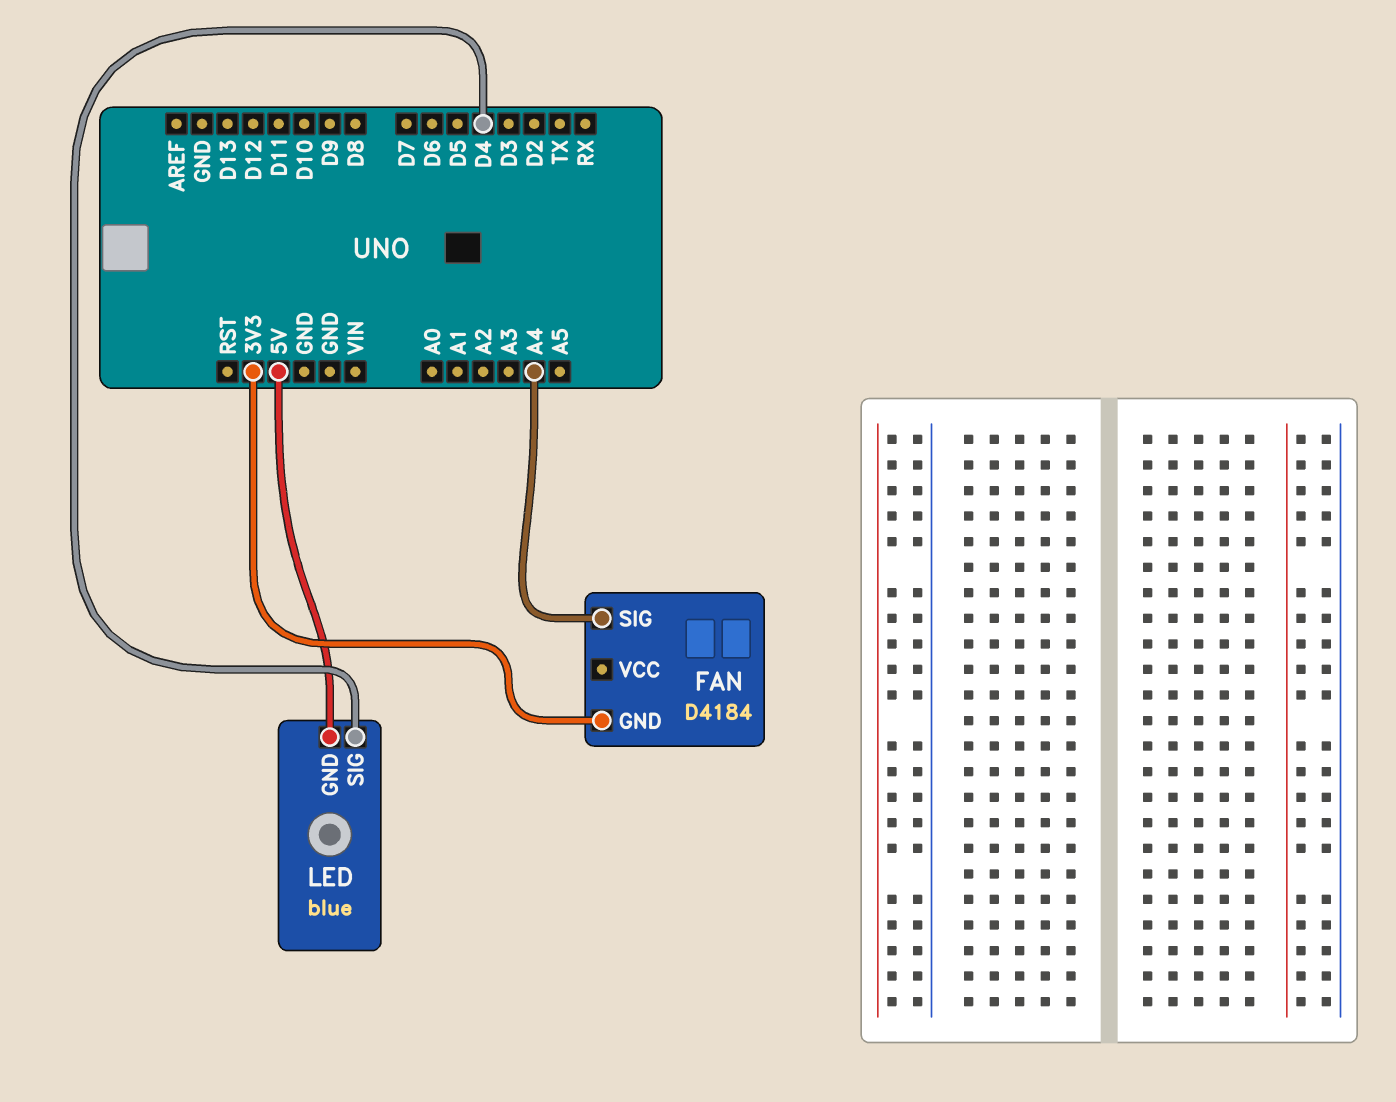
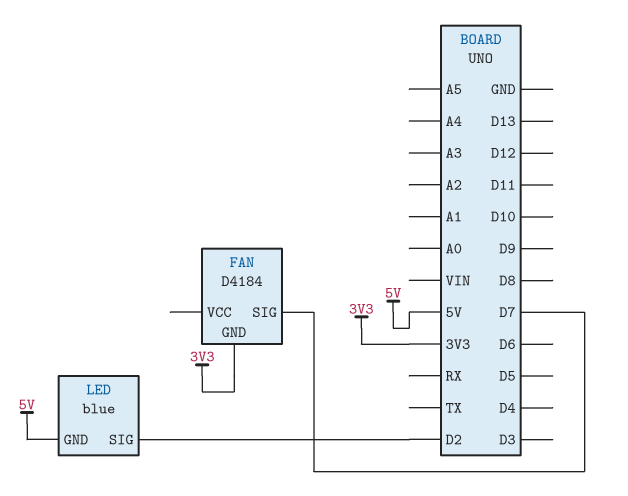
FAN pin SIG: A4 -> D7
LED pin SIG: D4 -> D2

